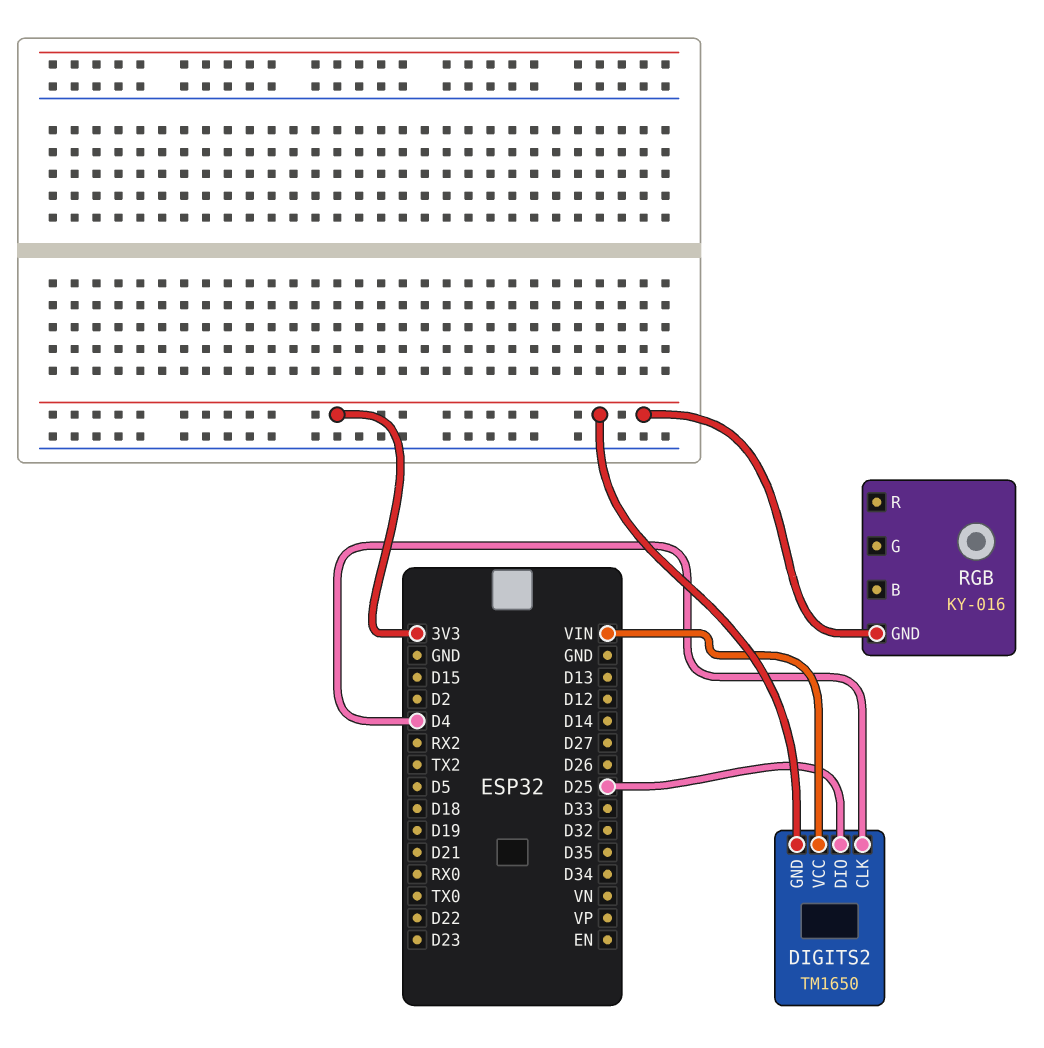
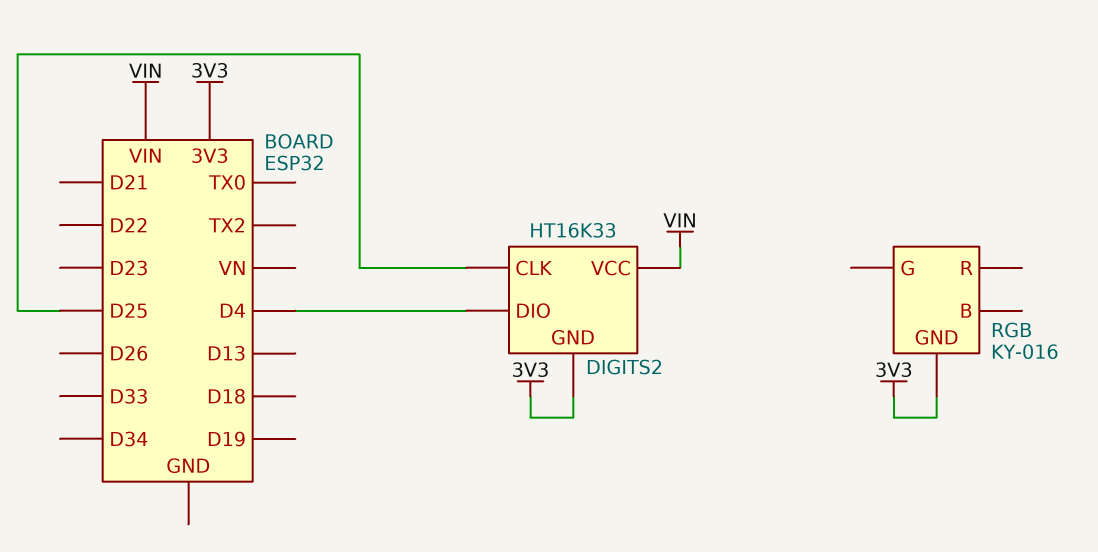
DIGITS2: TM1650 -> HT16K33
DIGITS2 pin CLK: D4 -> D25
DIGITS2 pin DIO: D25 -> D4

